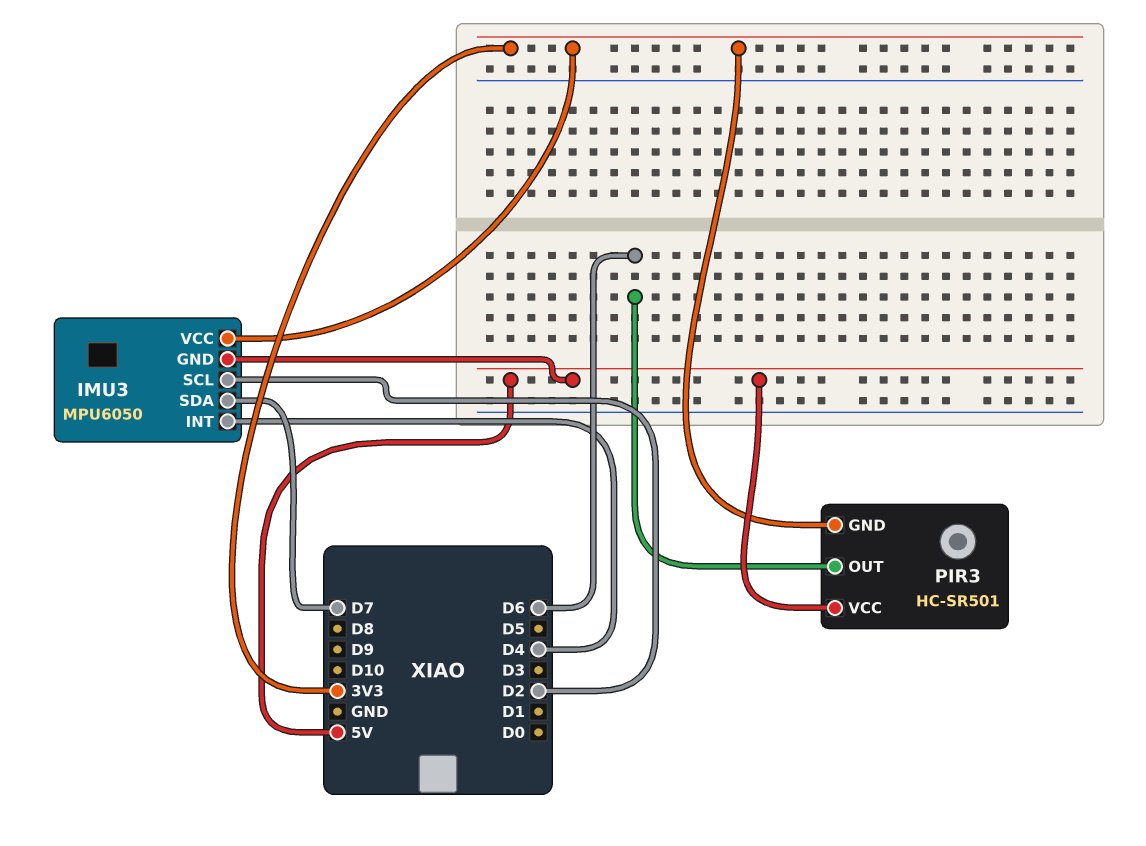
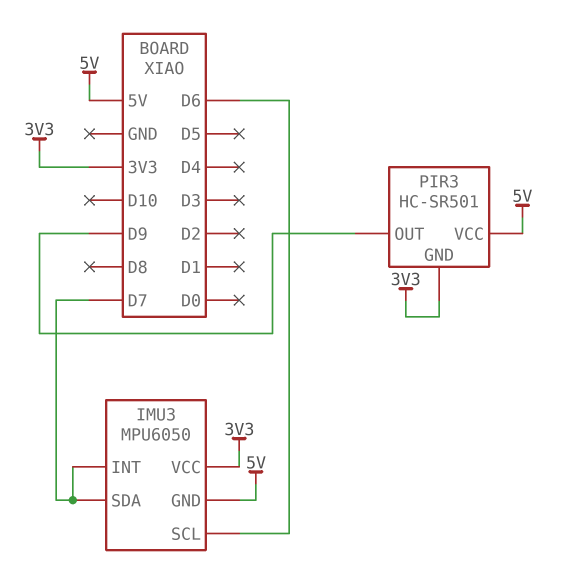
IMU3 pin INT: D4 -> D7
IMU3 pin SCL: D2 -> D6
PIR3 pin OUT: D6 -> D9

